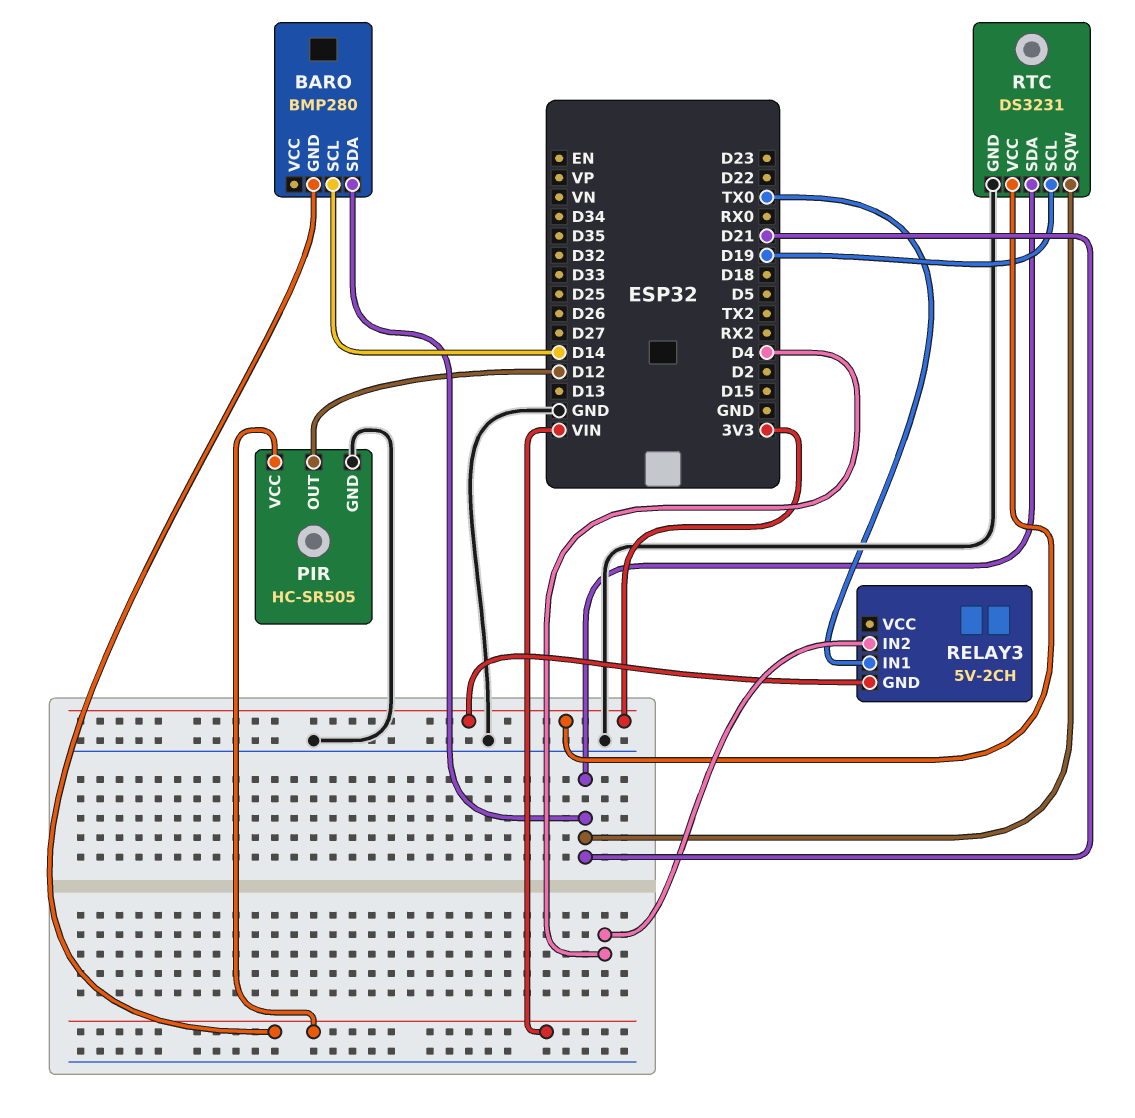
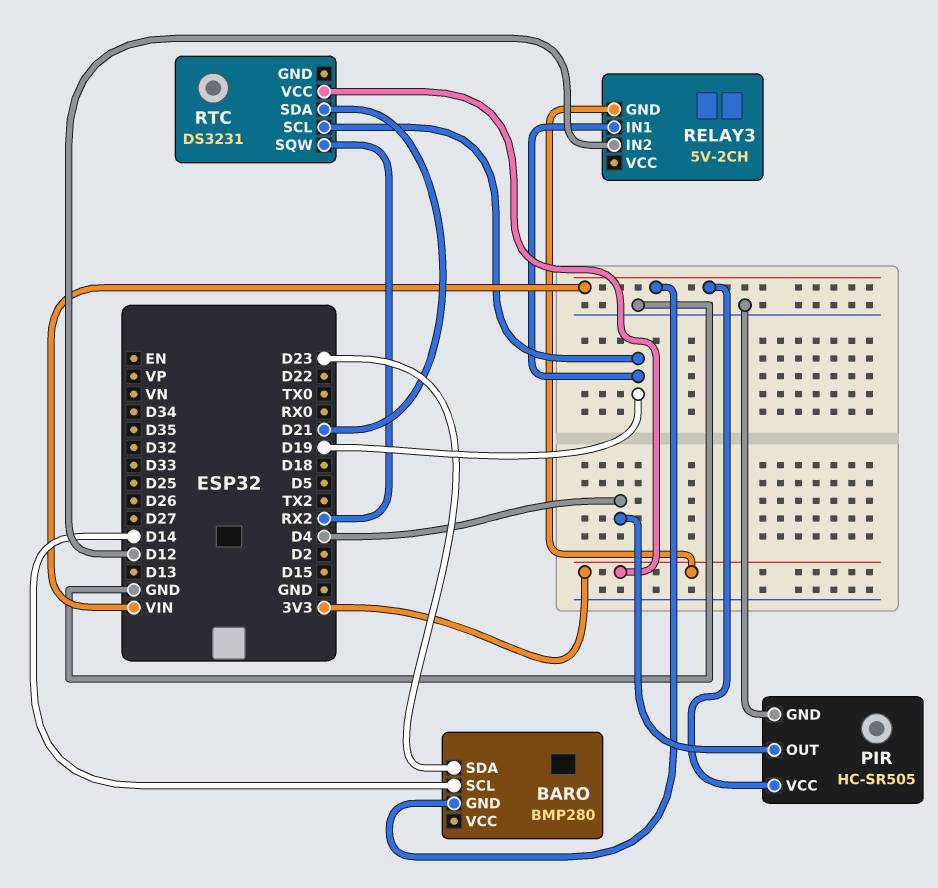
BARO pin SDA: D21 -> D23
PIR pin OUT: D12 -> D4
RELAY3 pin IN1: TX0 -> D19
RELAY3 pin IN2: D4 -> D12
RTC pin GND: GND -> none
RTC pin SQW: D21 -> RX2

